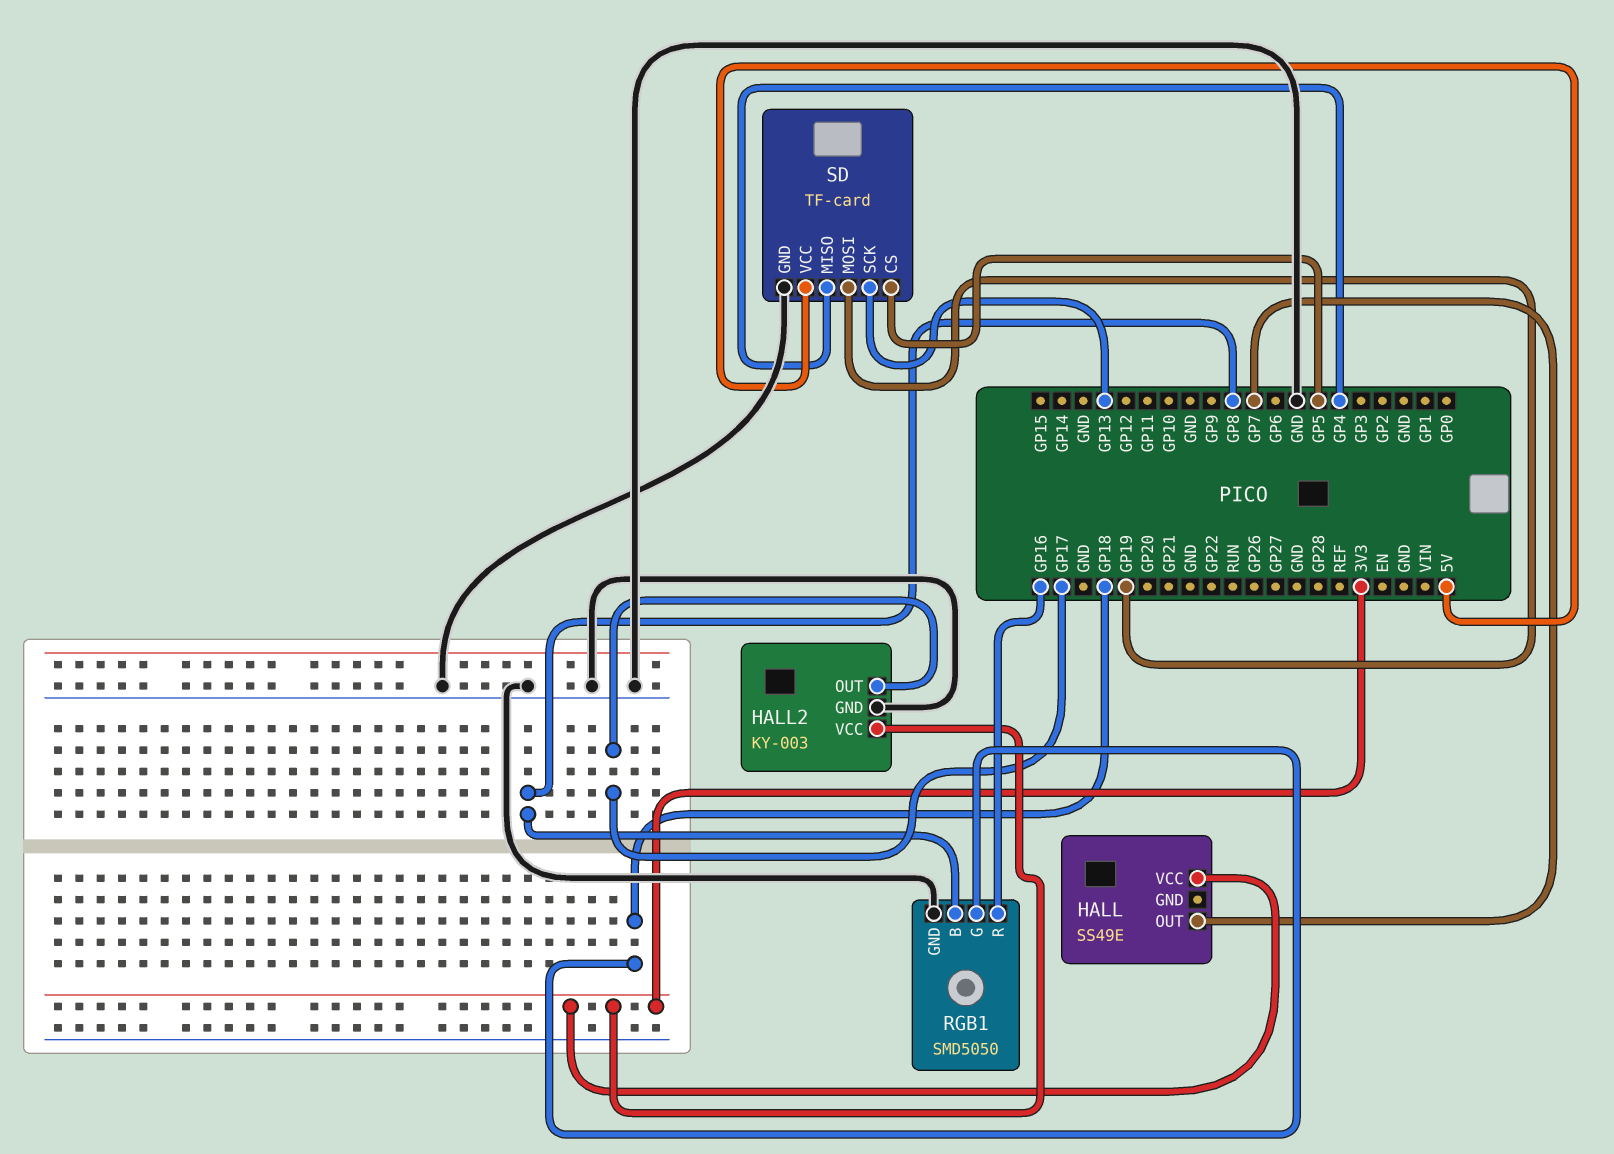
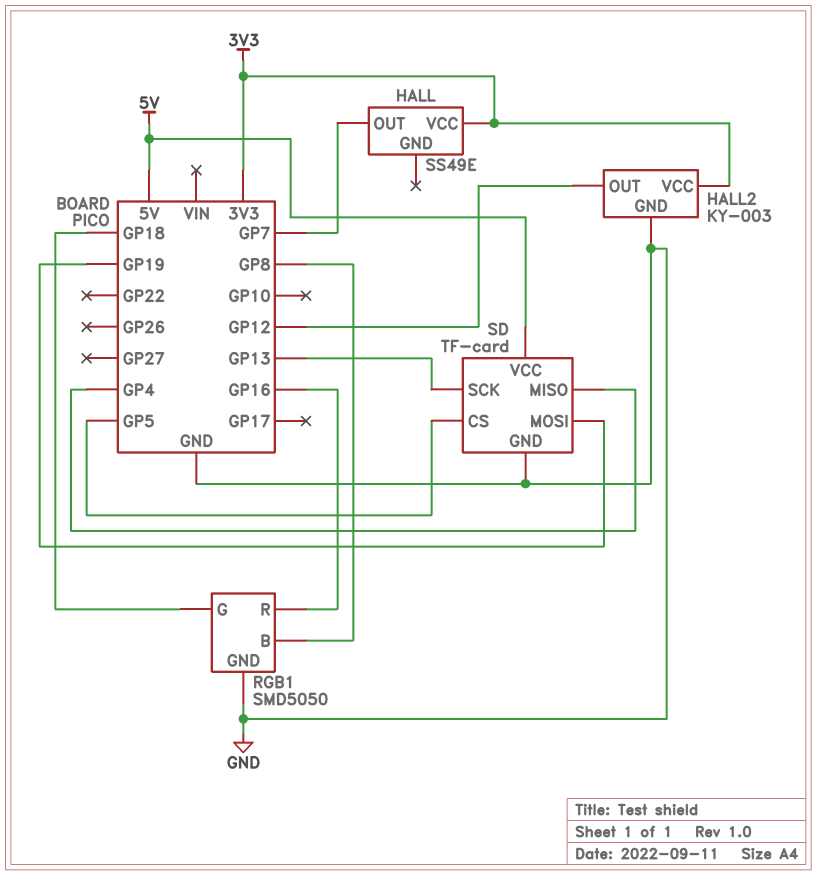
HALL2 pin OUT: GP17 -> GP12

